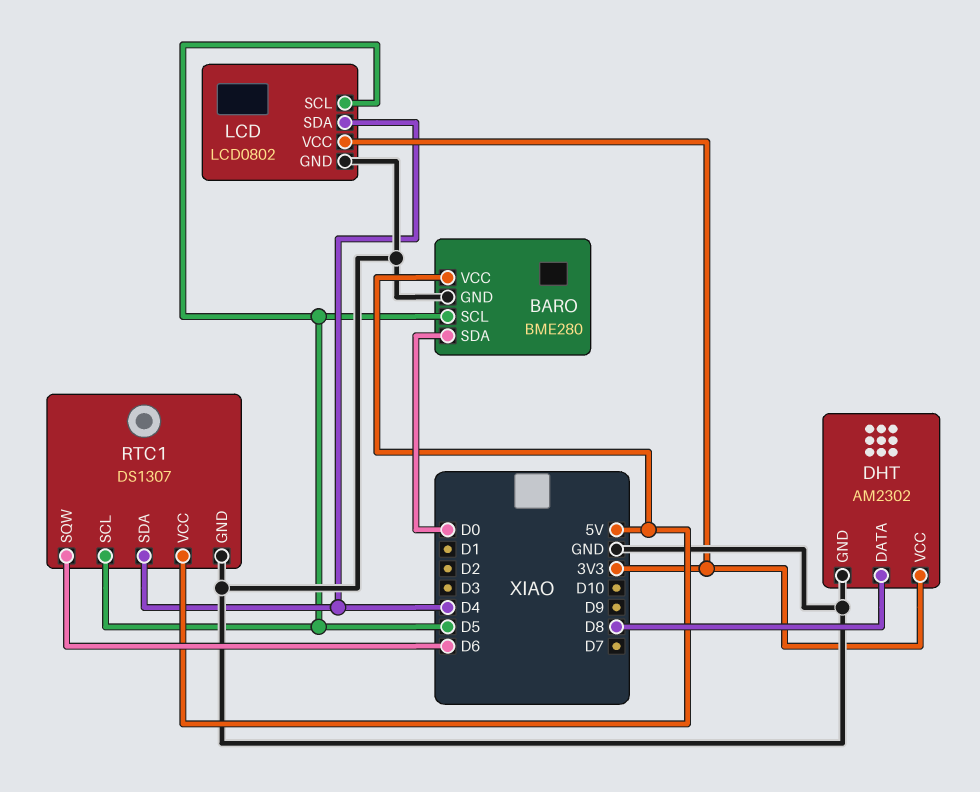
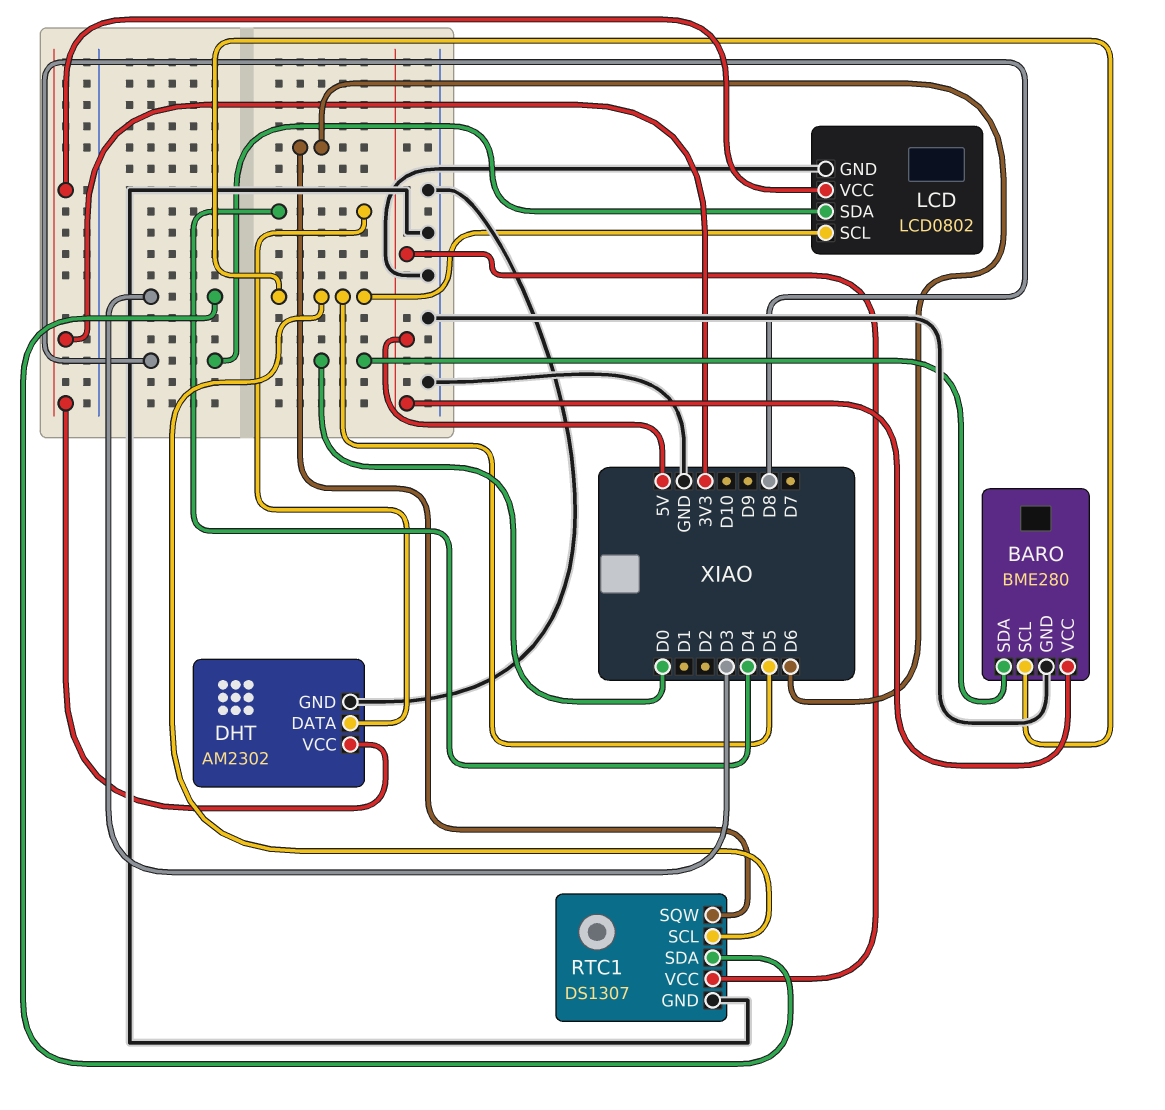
DHT pin DATA: D8 -> D4
LCD pin SDA: D4 -> D8
RTC1 pin SDA: D4 -> D3

